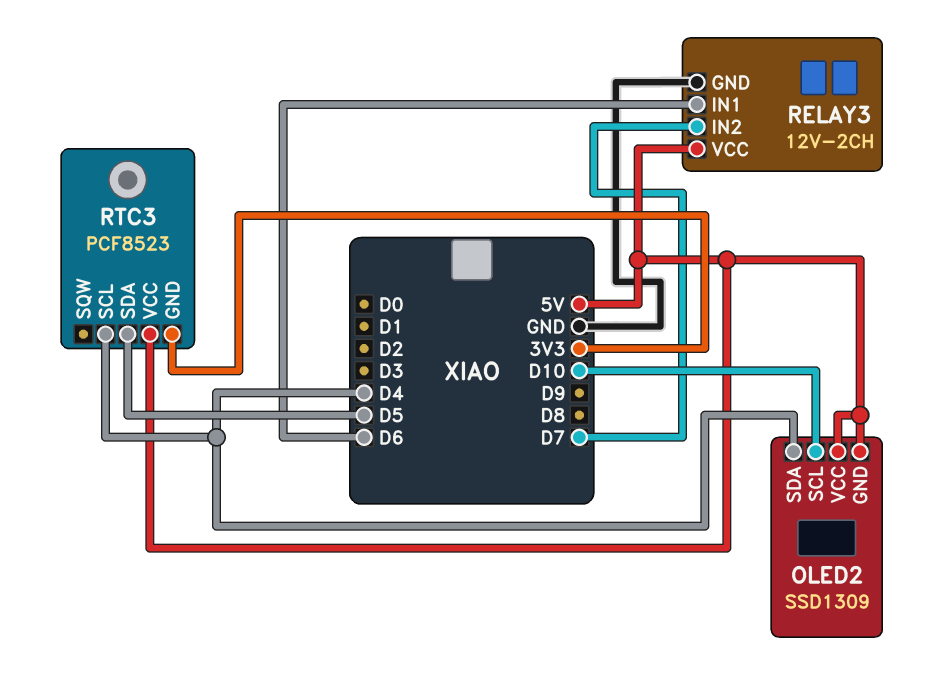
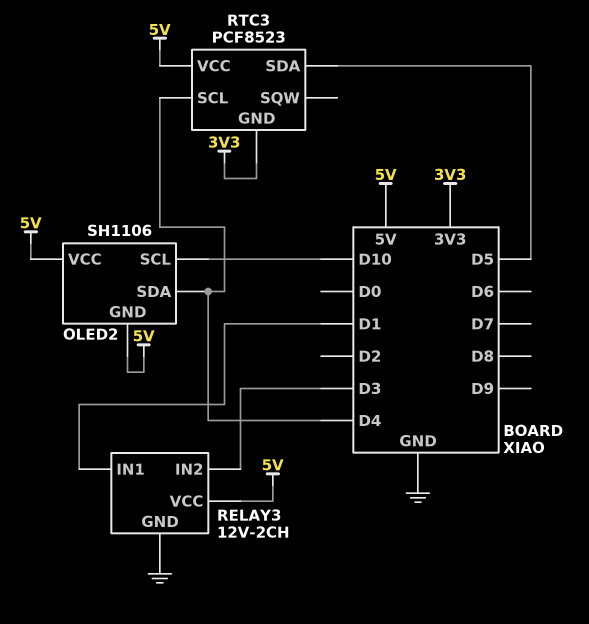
OLED2: SSD1309 -> SH1106
RELAY3 pin IN1: D6 -> D1
RELAY3 pin IN2: D7 -> D3

